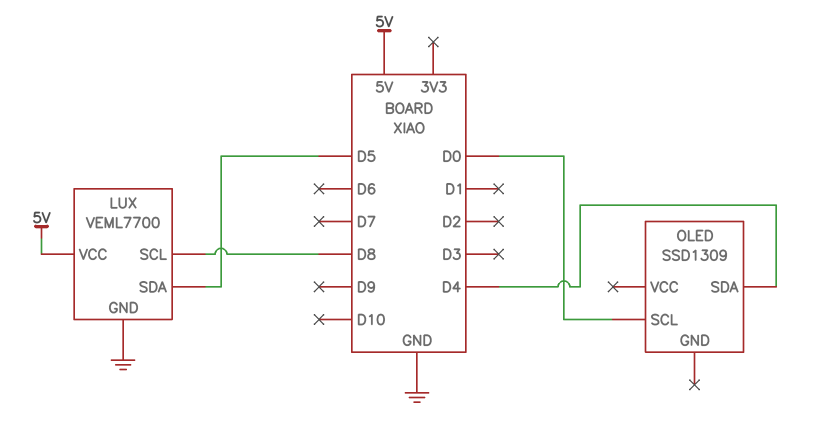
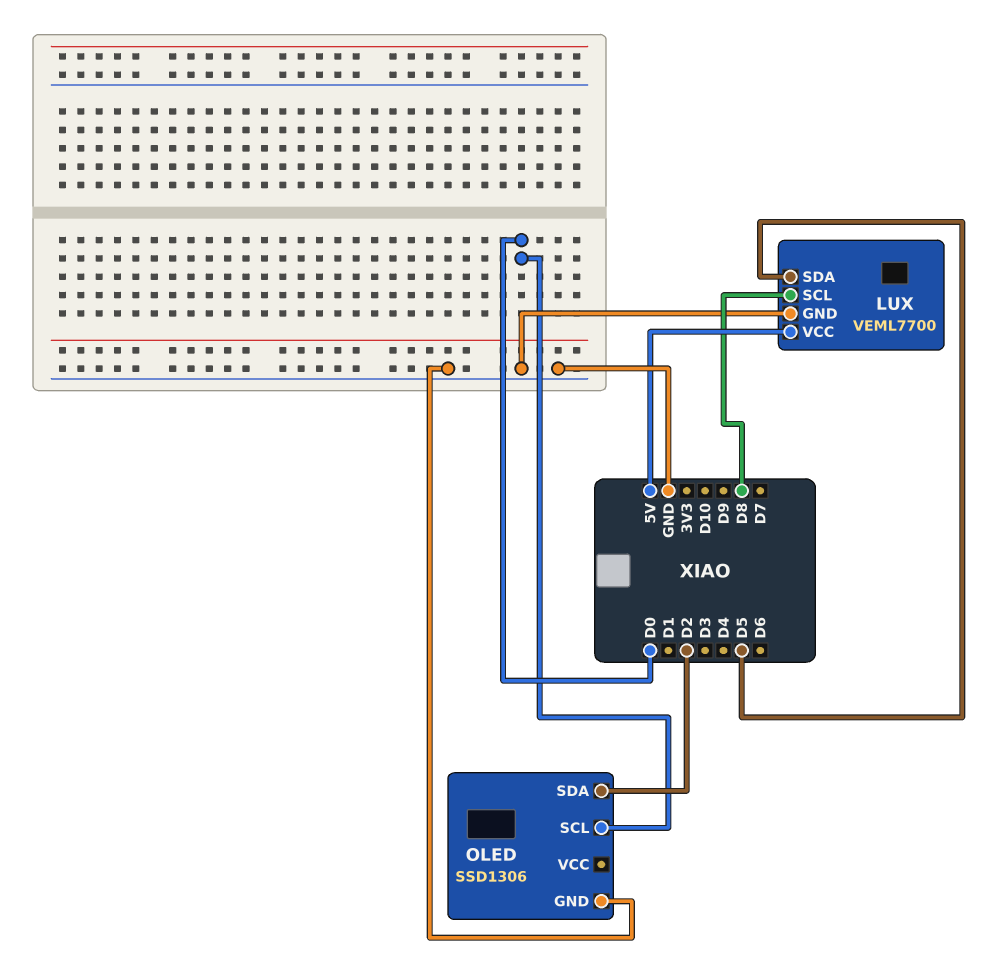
OLED: SSD1309 -> SSD1306
OLED pin GND: none -> GND
OLED pin SDA: D4 -> D2

